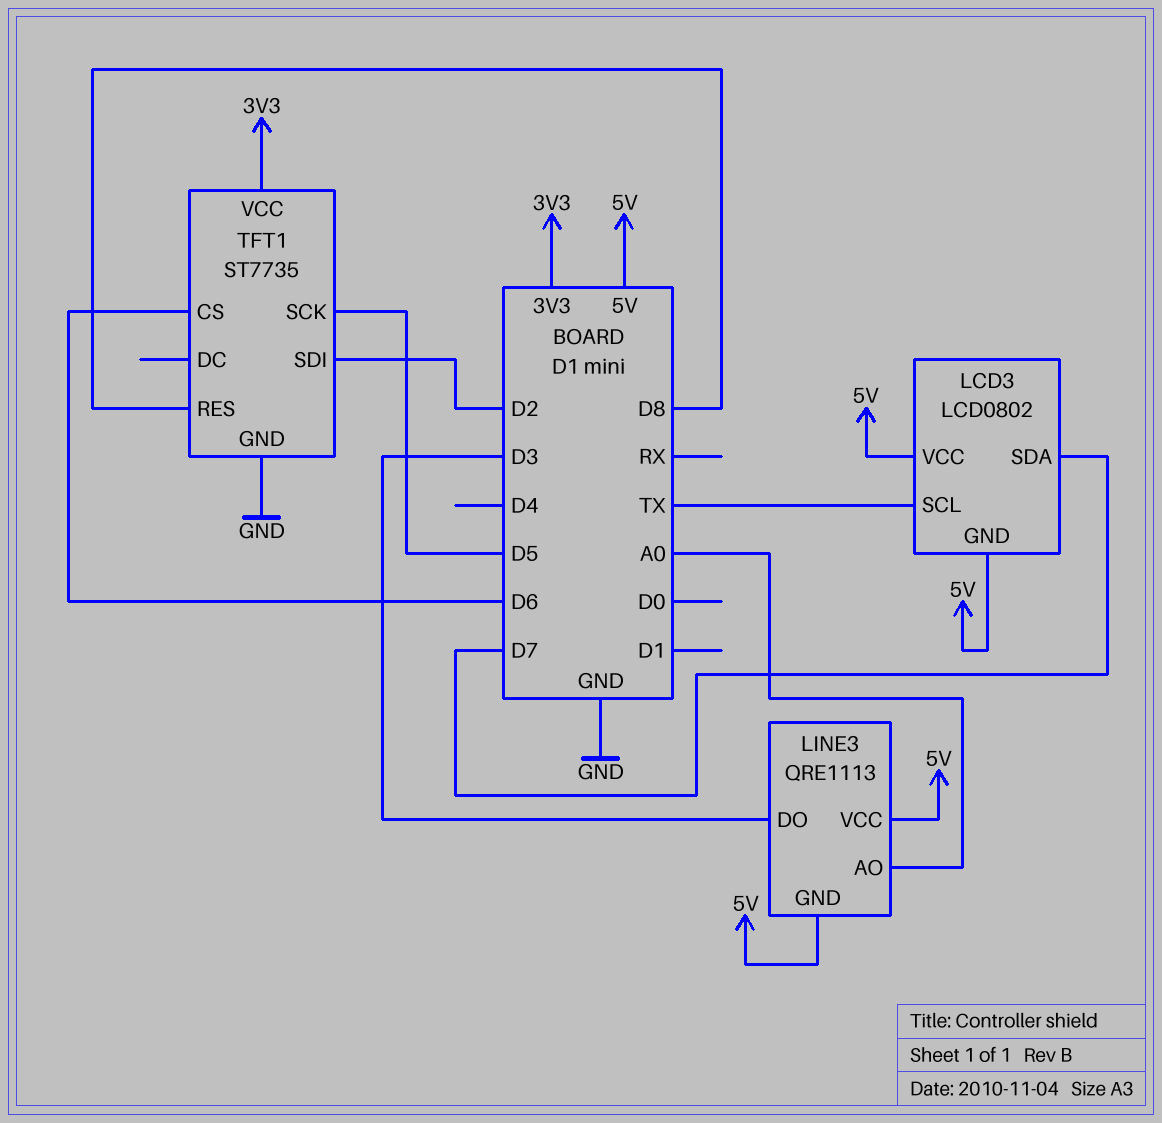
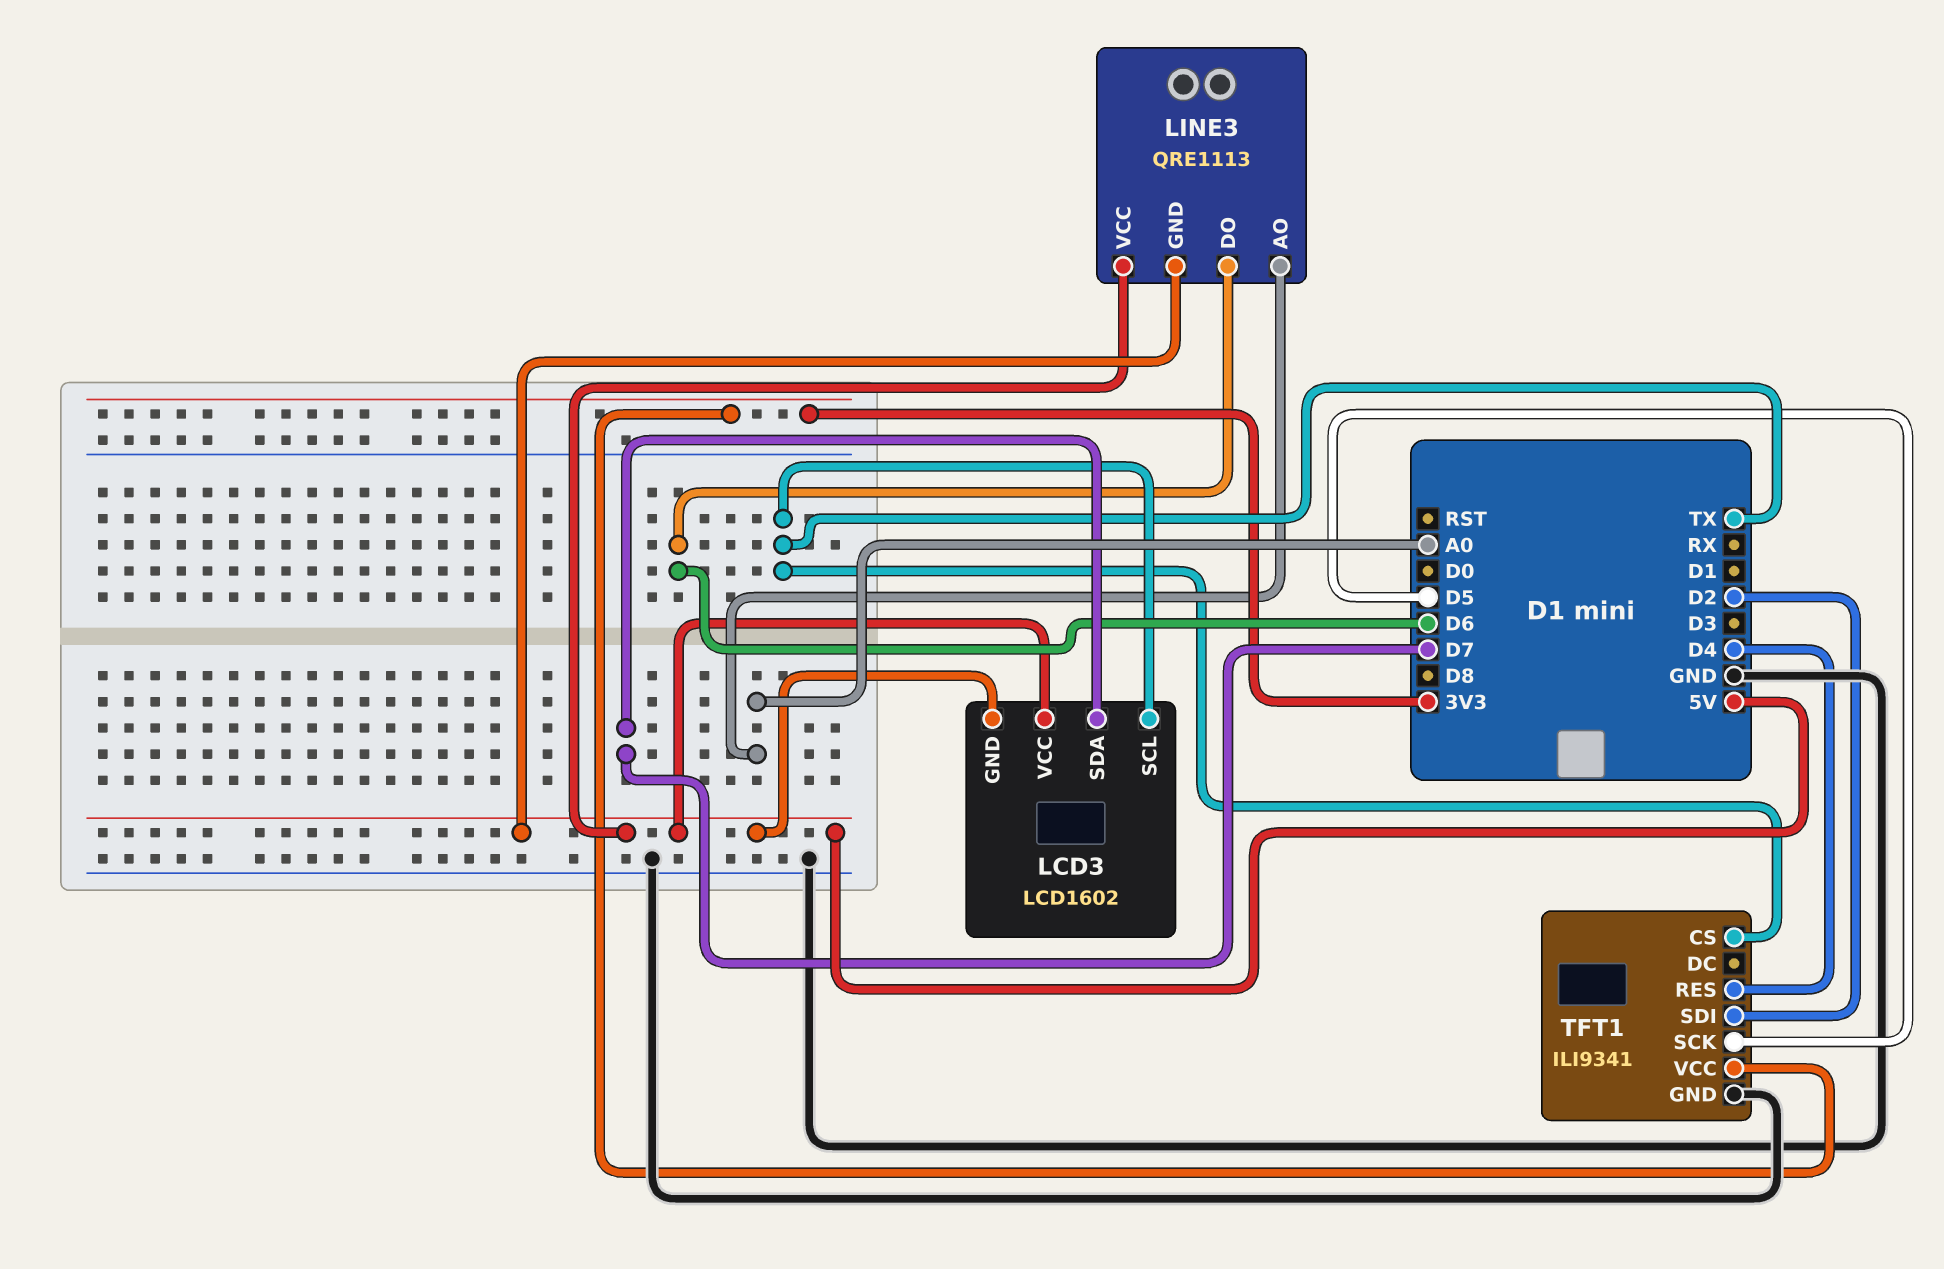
LCD3: LCD0802 -> LCD1602
LINE3 pin DO: D3 -> D6
TFT1: ST7735 -> ILI9341
TFT1 pin CS: D6 -> TX
TFT1 pin RES: D8 -> D4

